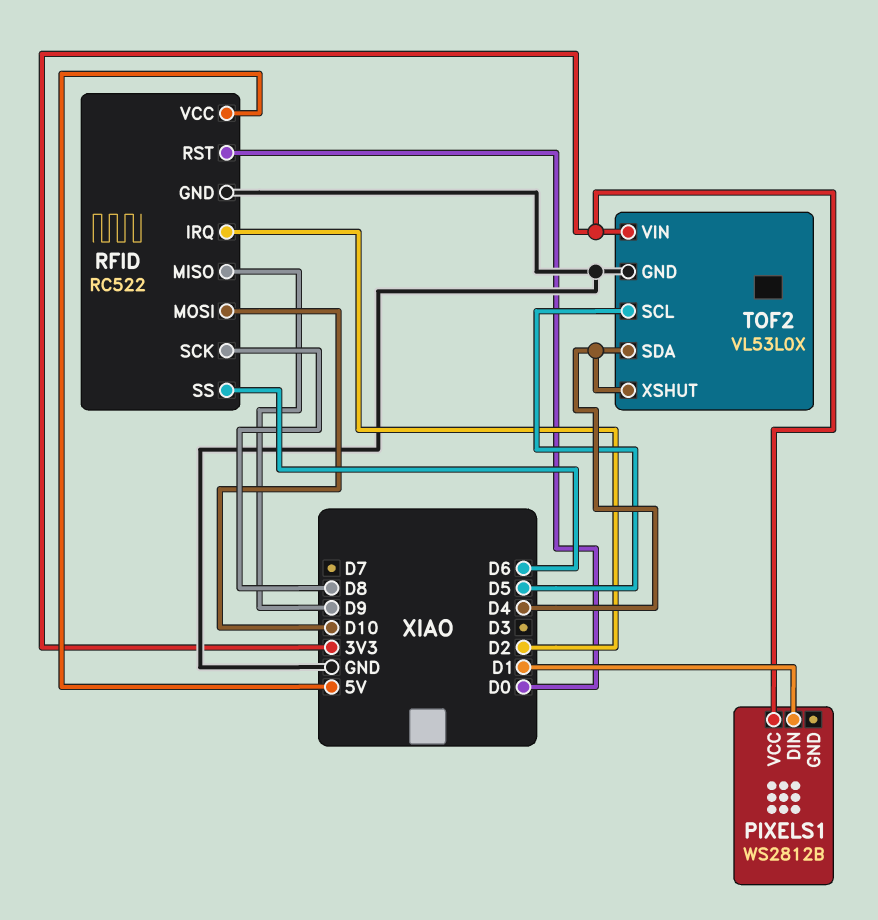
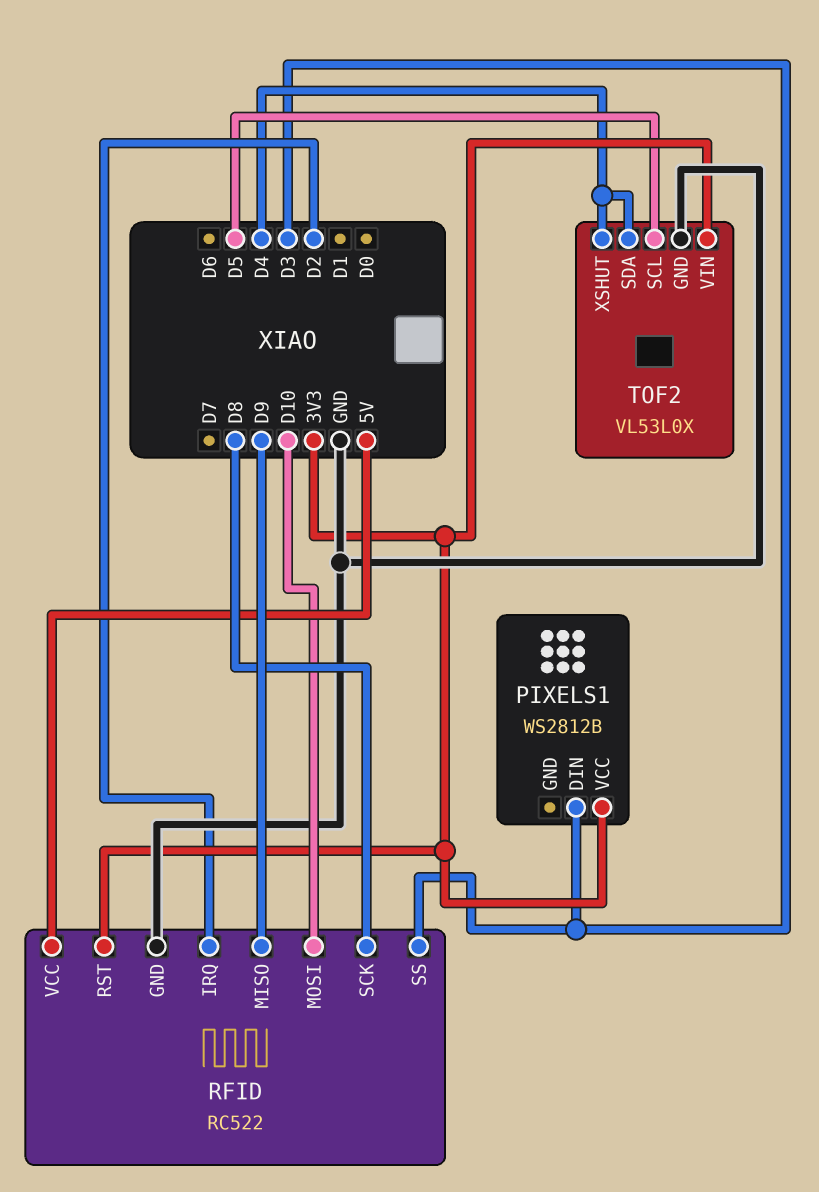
PIXELS1 pin DIN: D1 -> D3
RFID pin RST: D0 -> 3V3
RFID pin SS: D6 -> D3

